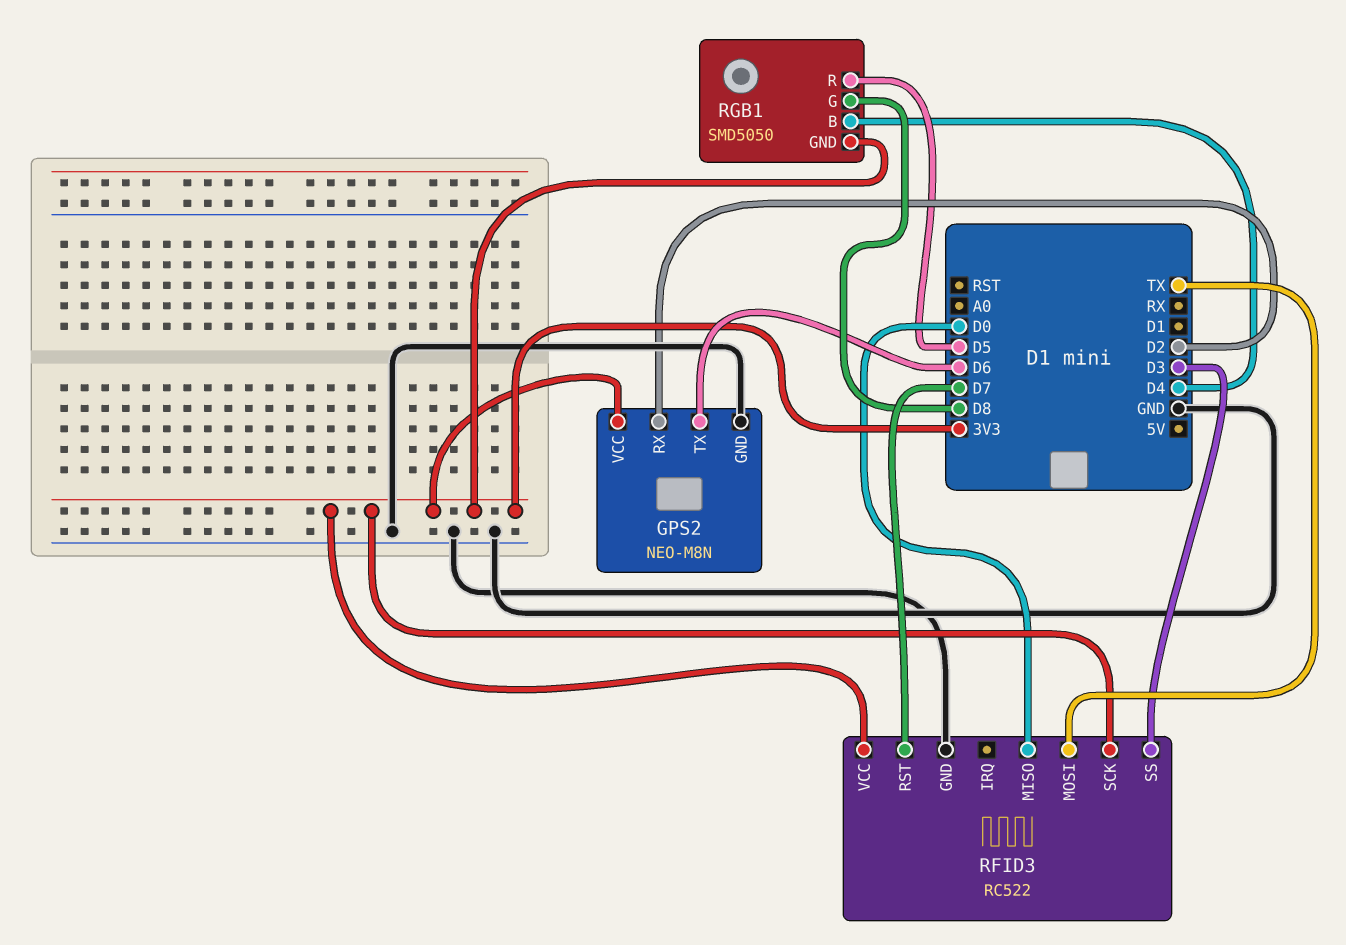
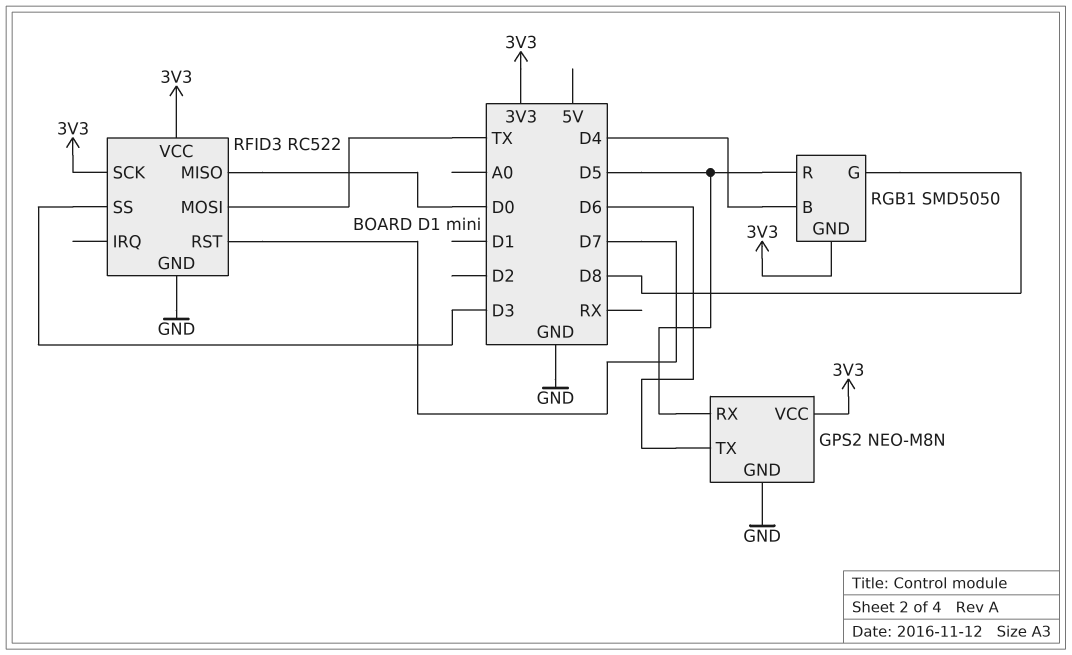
GPS2 pin RX: D2 -> D5

